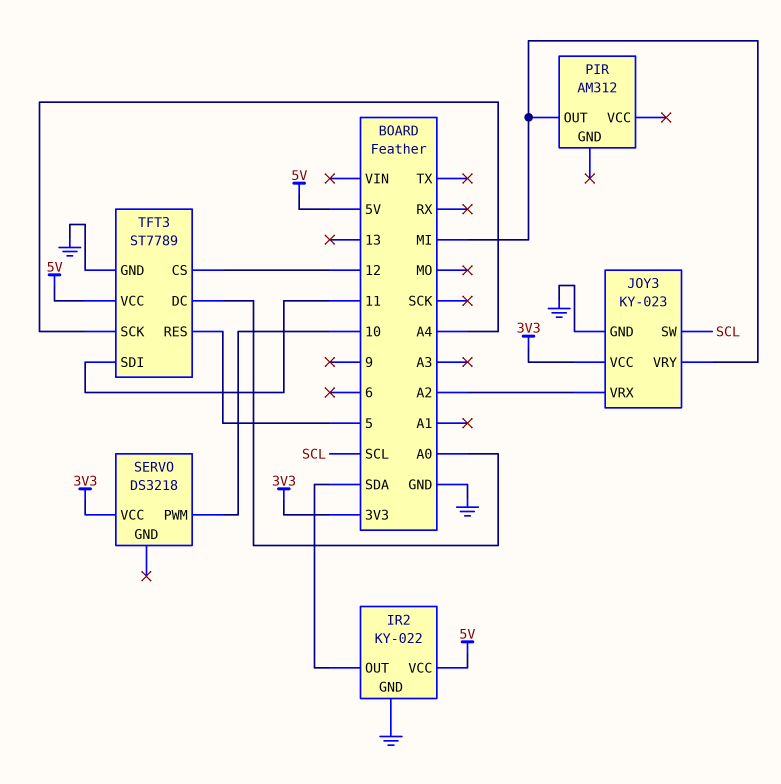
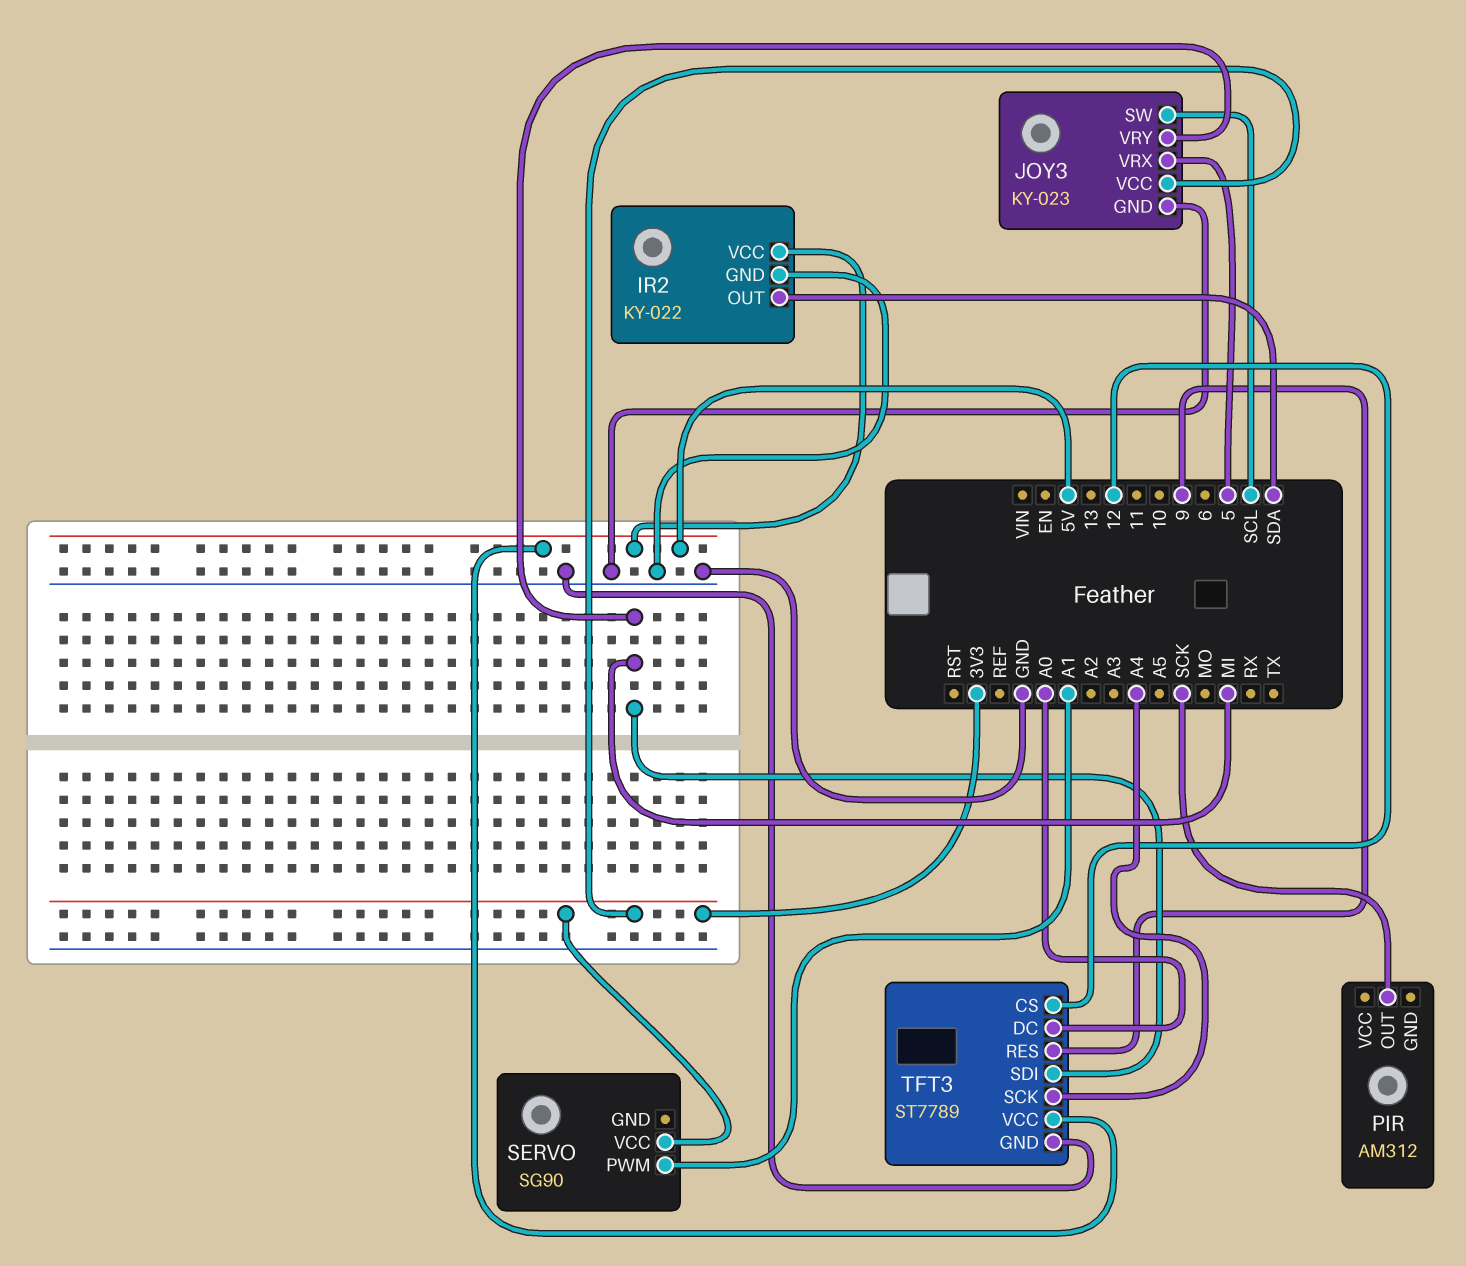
JOY3 pin VRX: A2 -> 5
PIR pin OUT: MI -> SCK
SERVO: DS3218 -> SG90
SERVO pin PWM: 10 -> A1
TFT3 pin RES: 5 -> 9
TFT3 pin SDI: 11 -> MI

